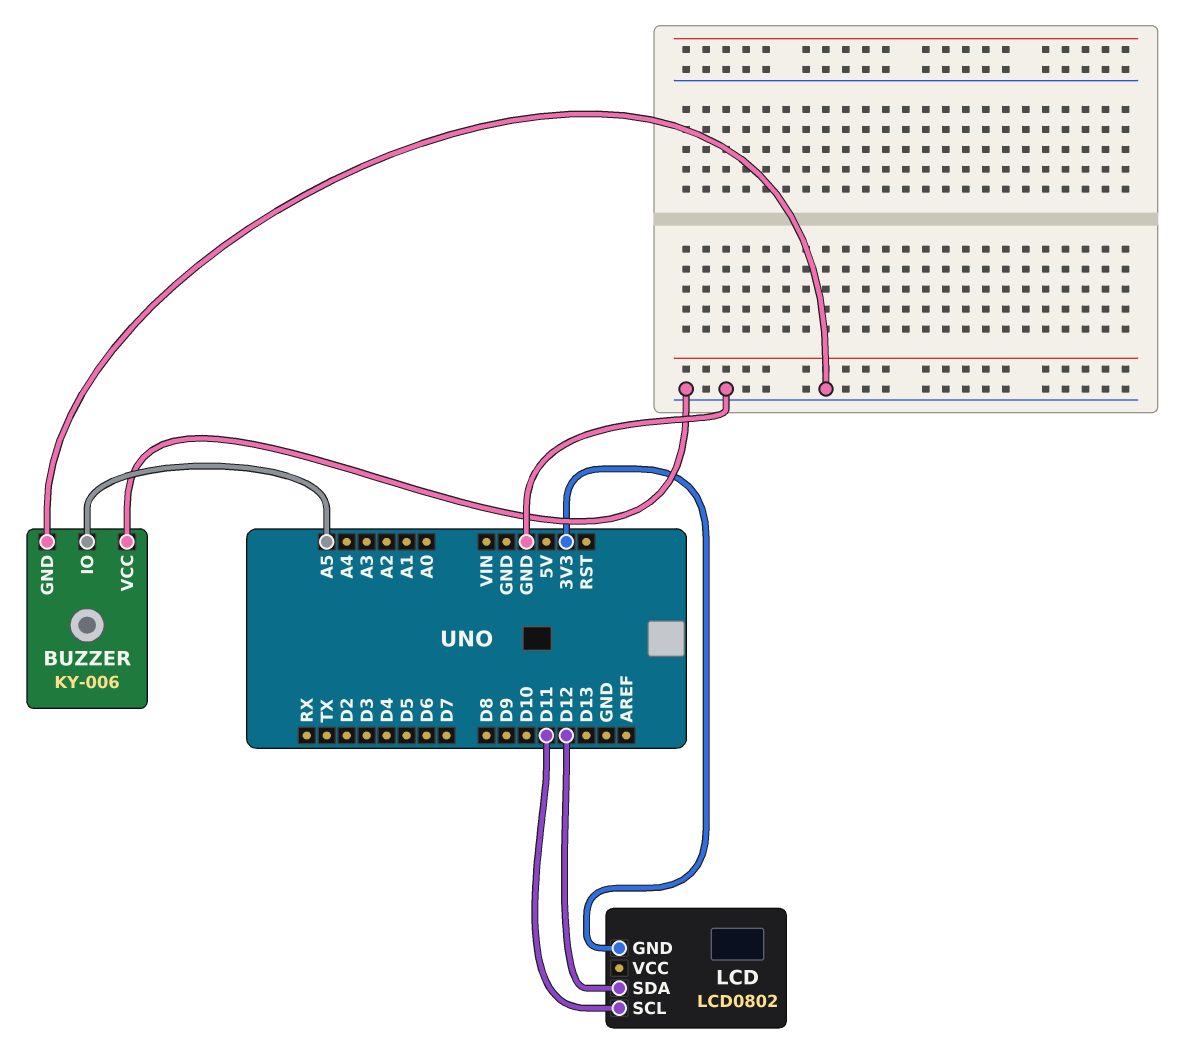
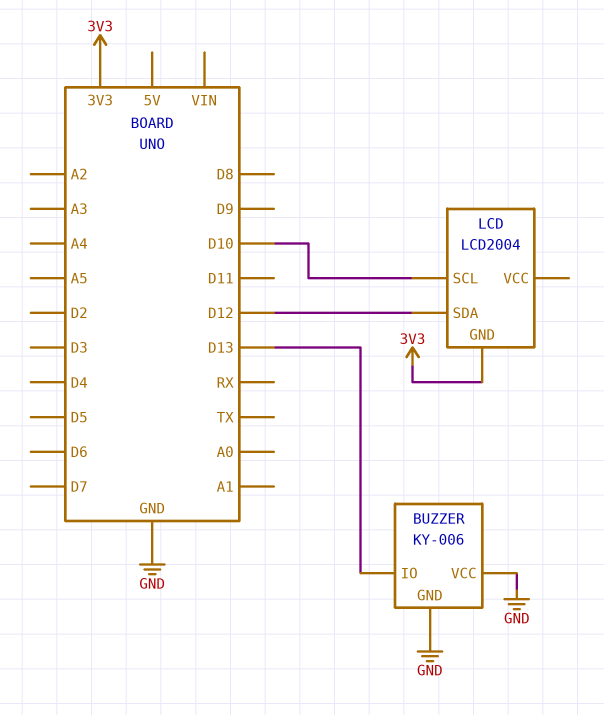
BUZZER pin IO: A5 -> D13
LCD: LCD0802 -> LCD2004
LCD pin SCL: D11 -> D10

